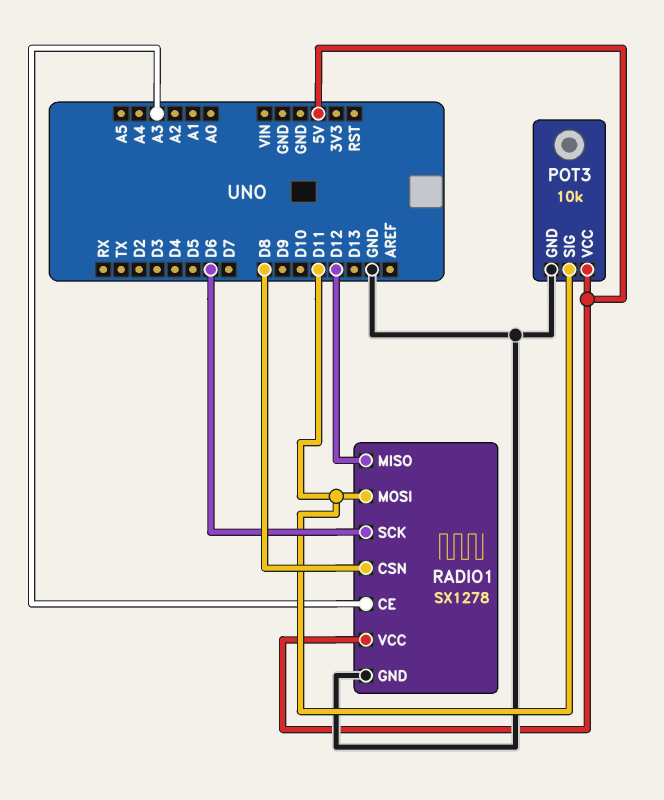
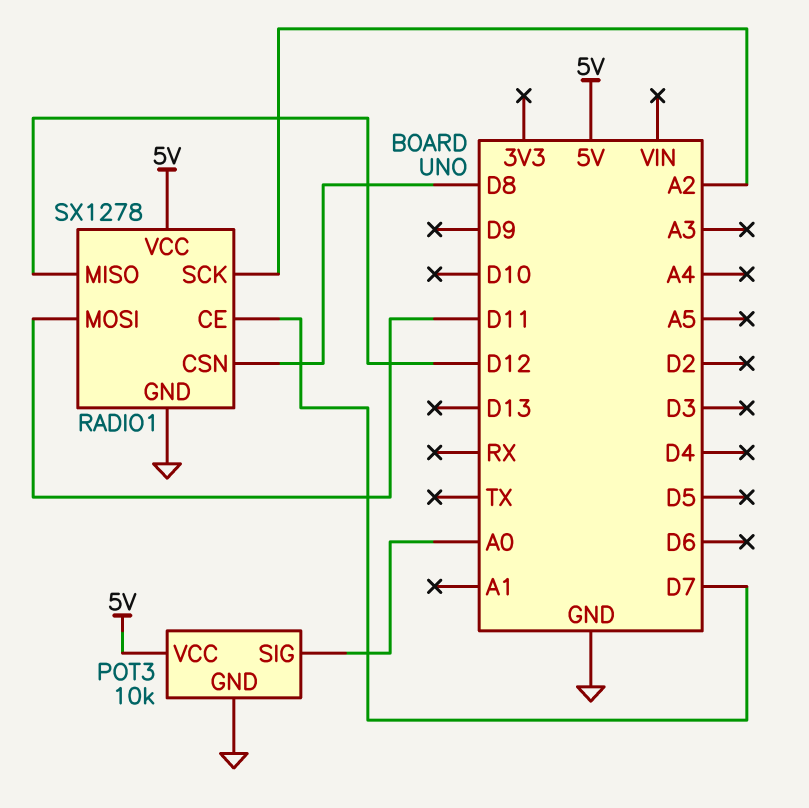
POT3 pin SIG: D11 -> A0
RADIO1 pin CE: A3 -> D7
RADIO1 pin SCK: D6 -> A2

